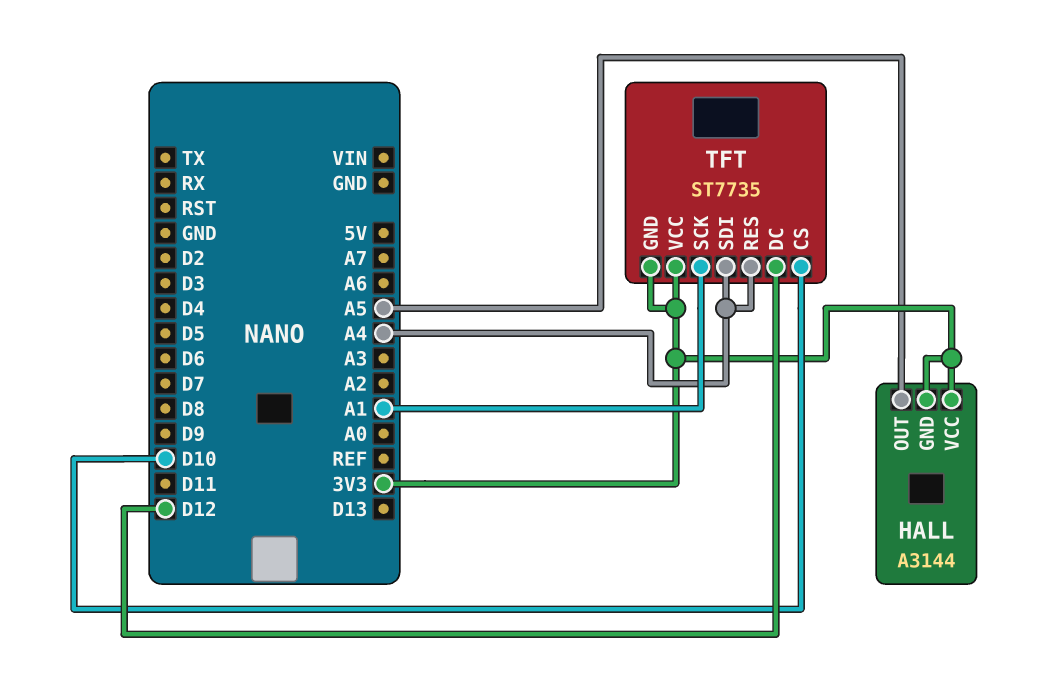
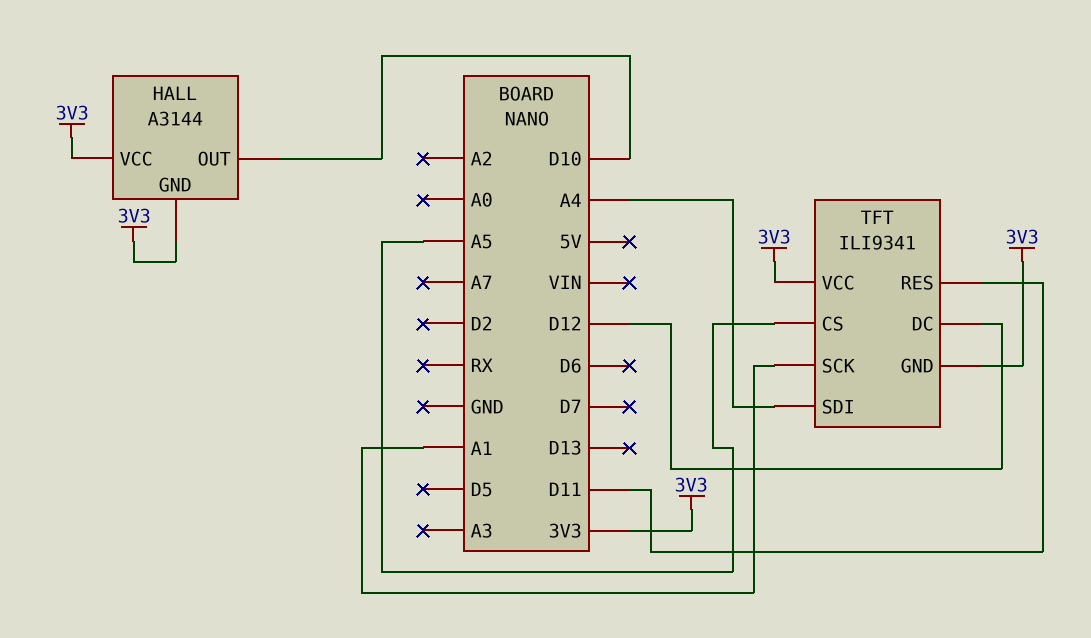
HALL pin OUT: A5 -> D10
TFT: ST7735 -> ILI9341
TFT pin CS: D10 -> A5
TFT pin RES: A4 -> D11

